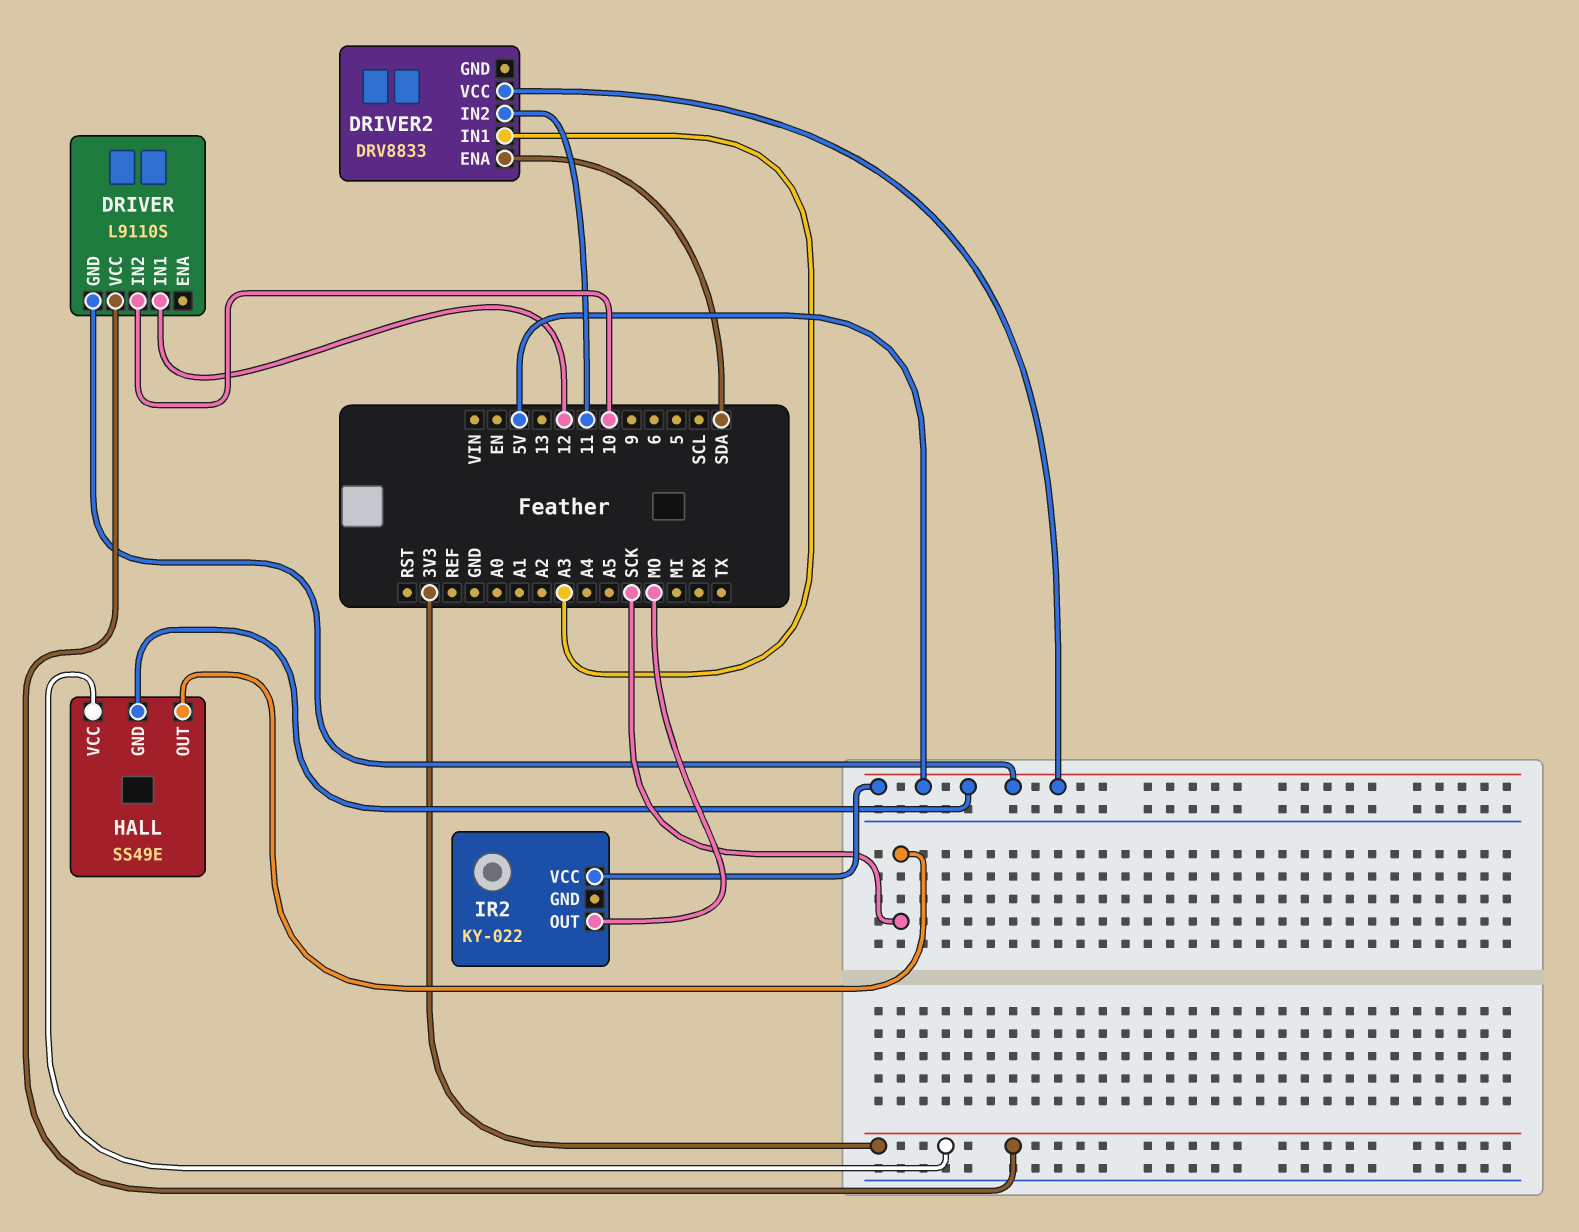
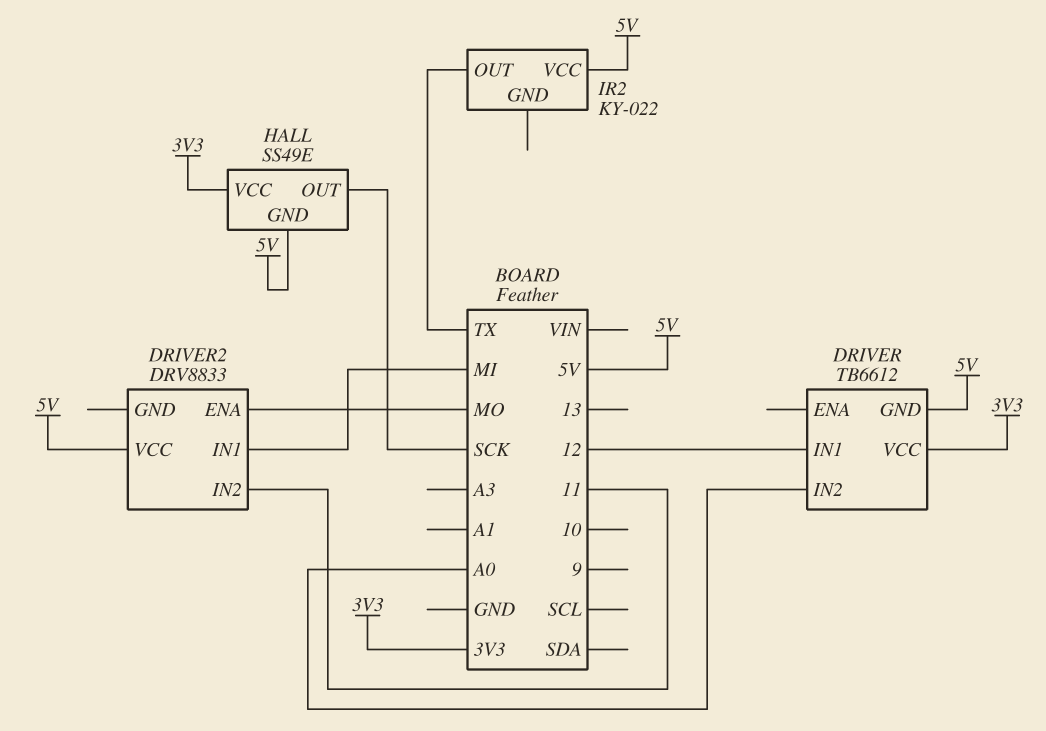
DRIVER: L9110S -> TB6612
DRIVER pin IN2: 10 -> A0
DRIVER2 pin ENA: SDA -> MO
DRIVER2 pin IN1: A3 -> MI
IR2 pin OUT: MO -> TX

